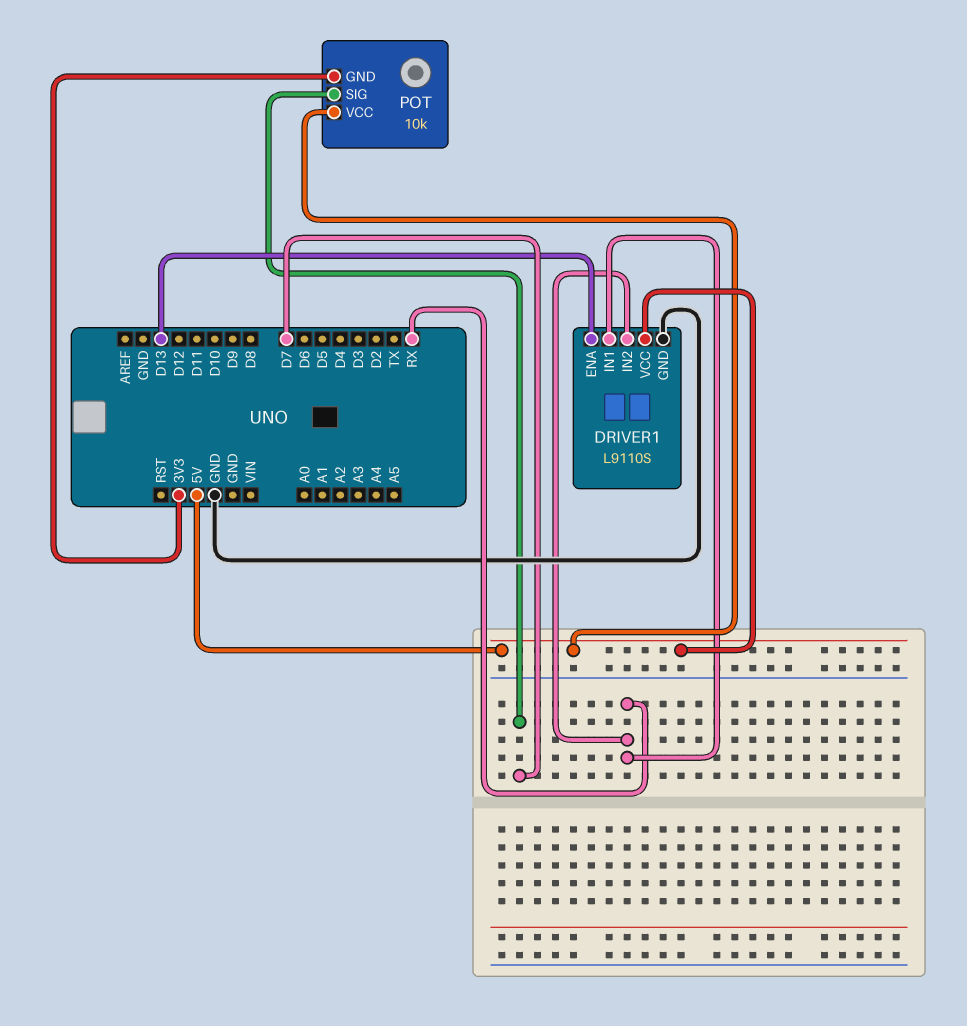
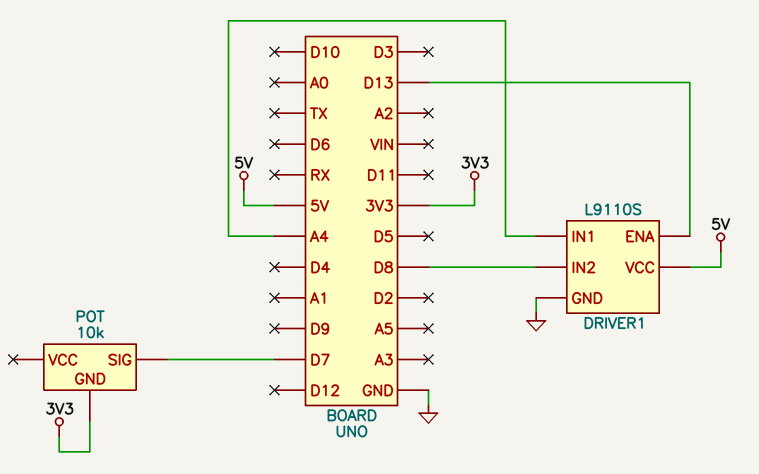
DRIVER1 pin IN1: RX -> A4
DRIVER1 pin IN2: RX -> D8
POT pin VCC: 5V -> none

